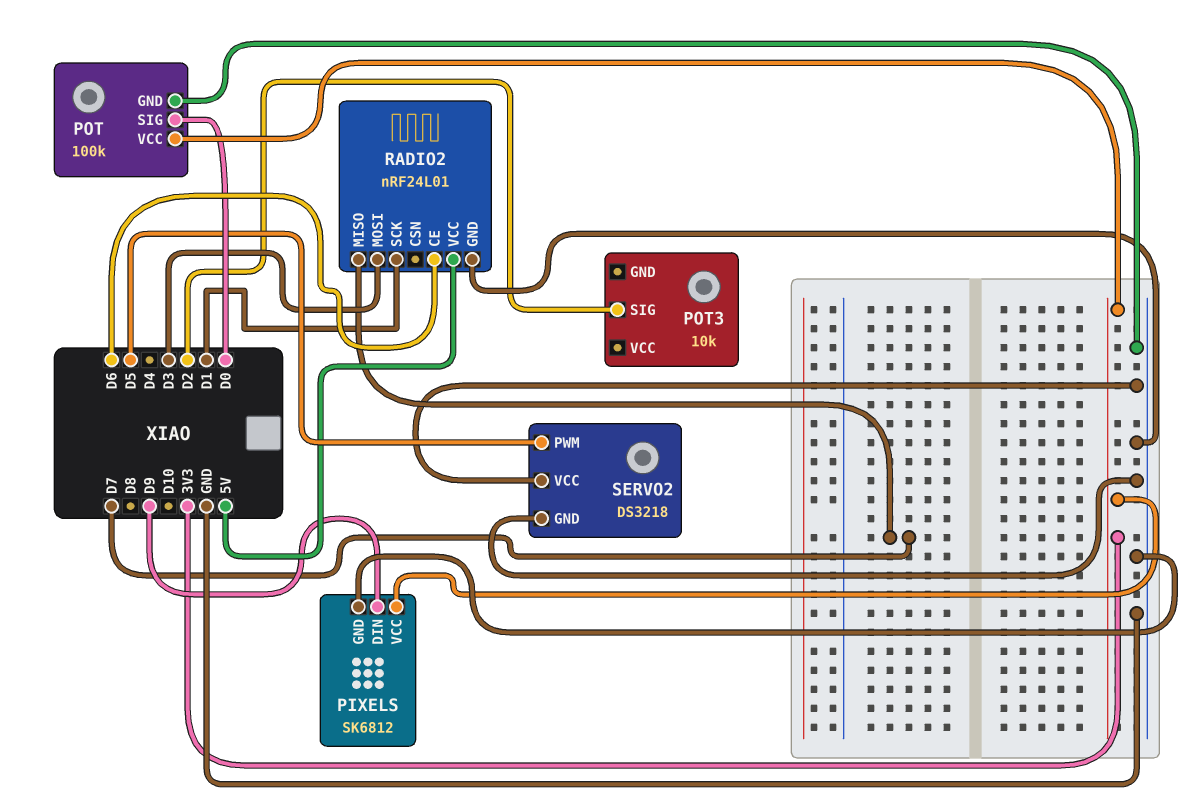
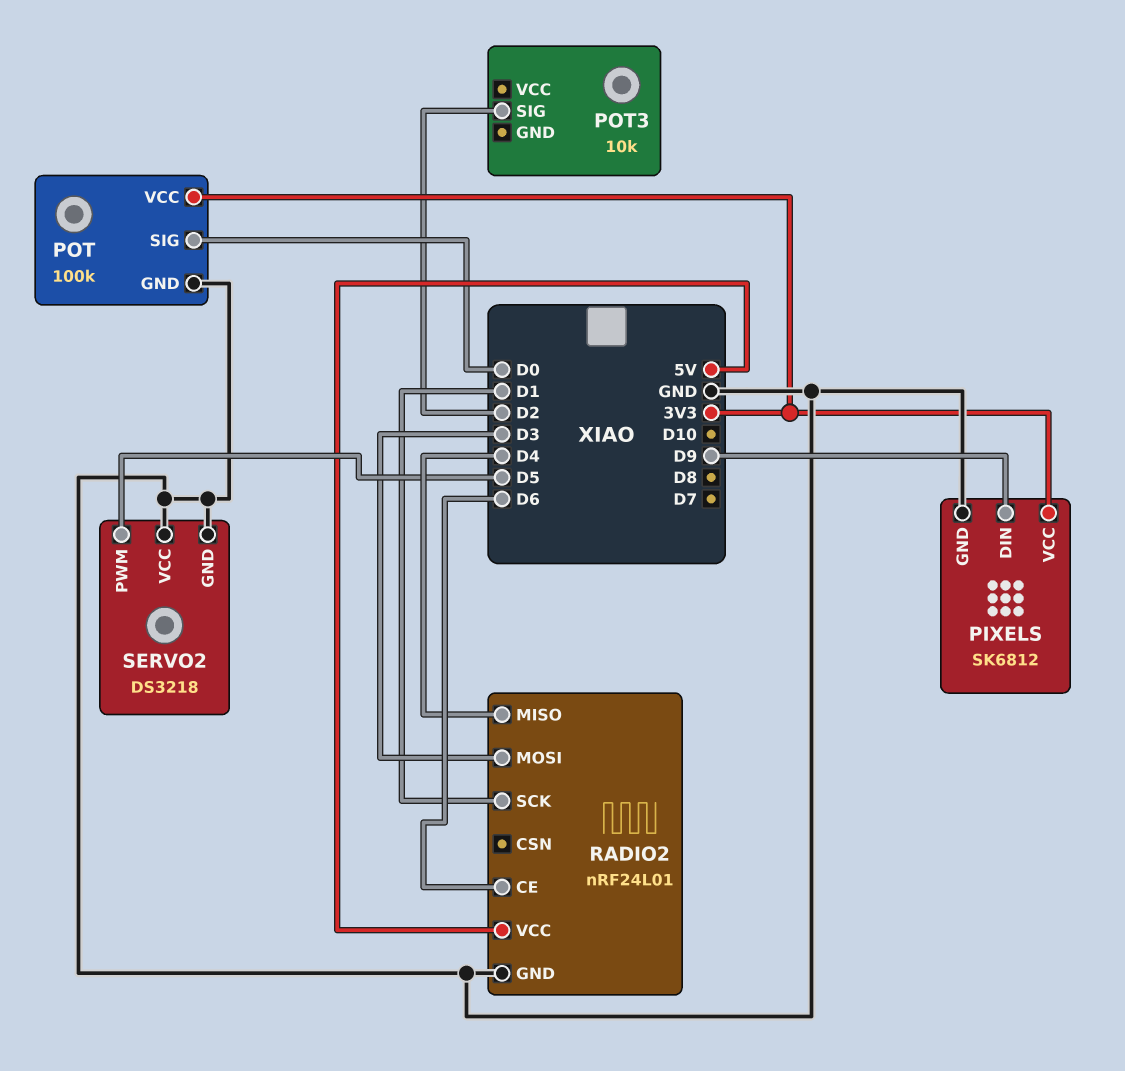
RADIO2 pin MISO: D7 -> D4

